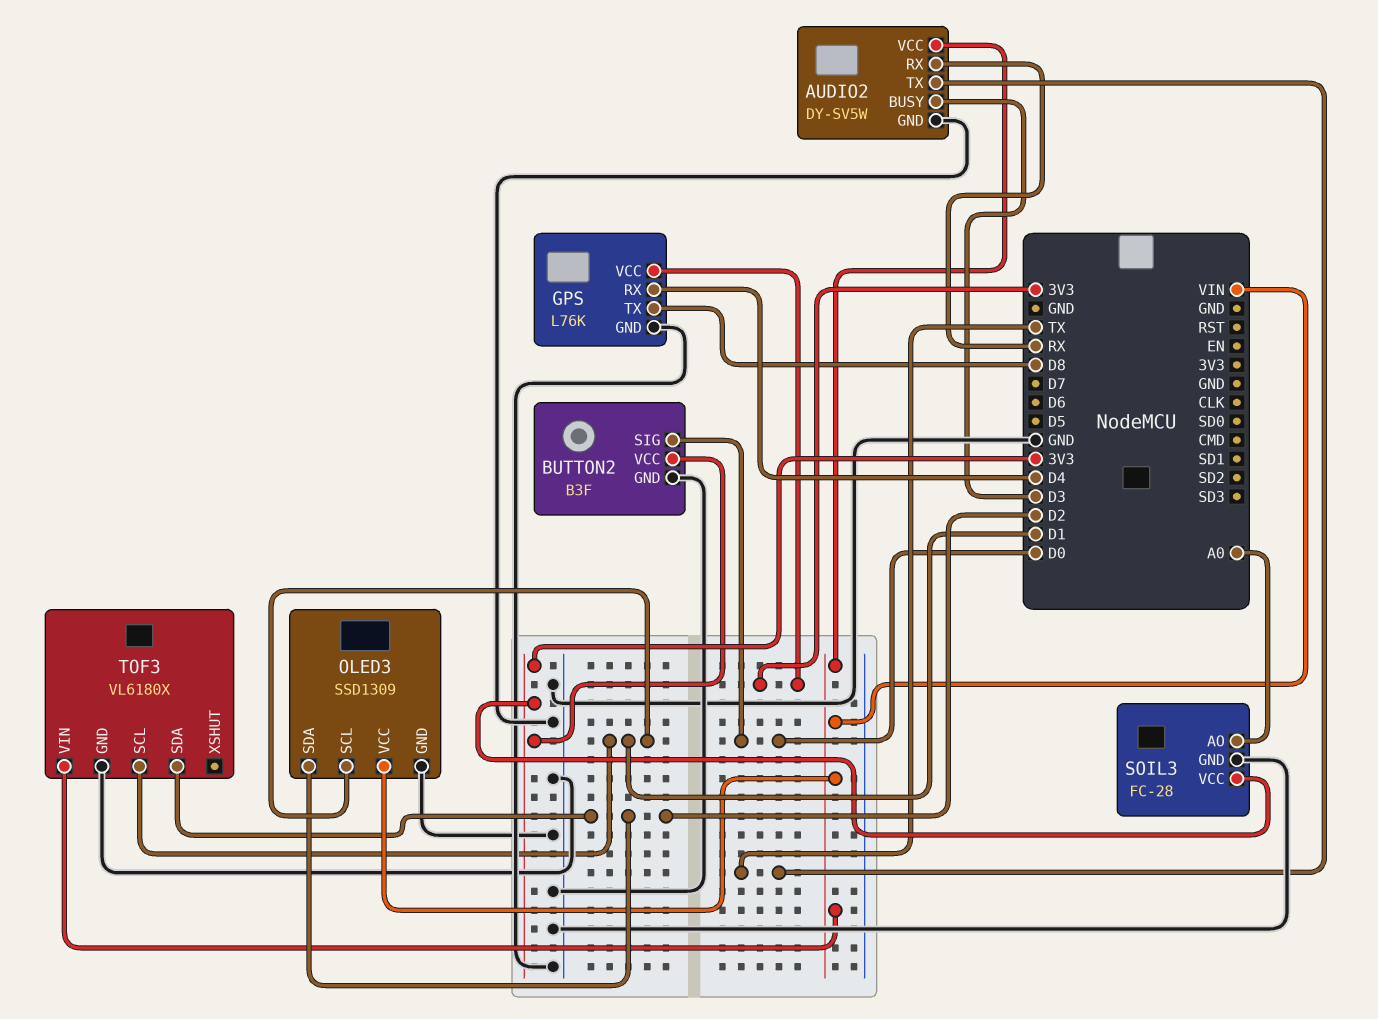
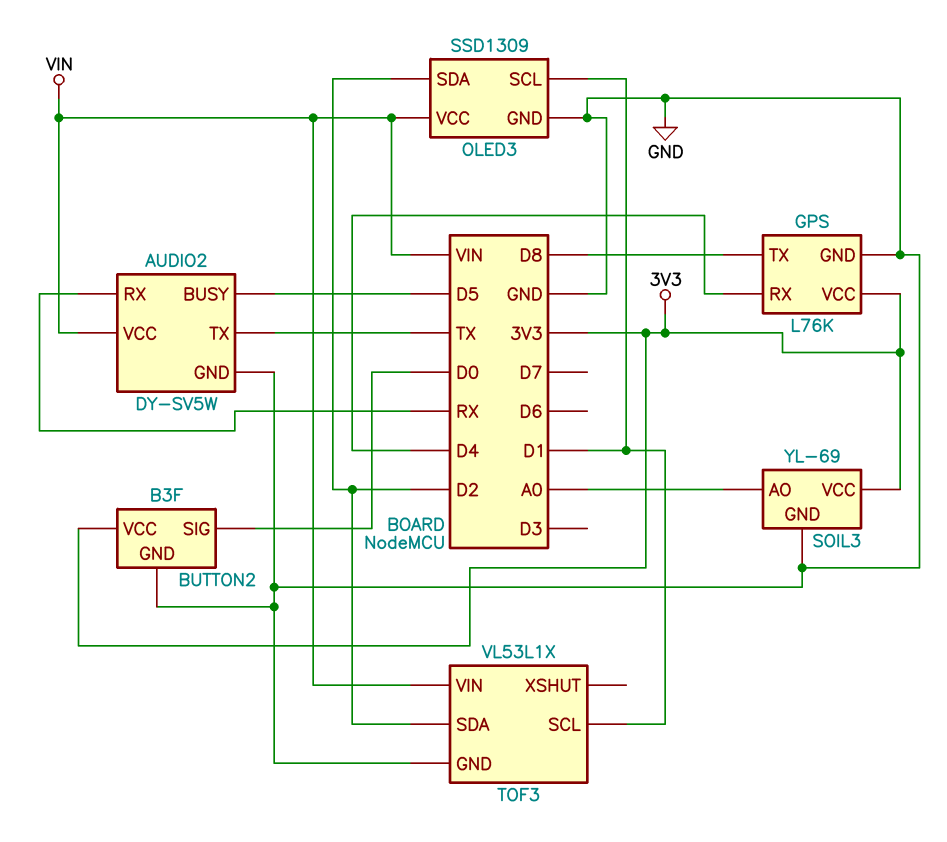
AUDIO2 pin BUSY: D3 -> D5
SOIL3: FC-28 -> YL-69
TOF3: VL6180X -> VL53L1X

